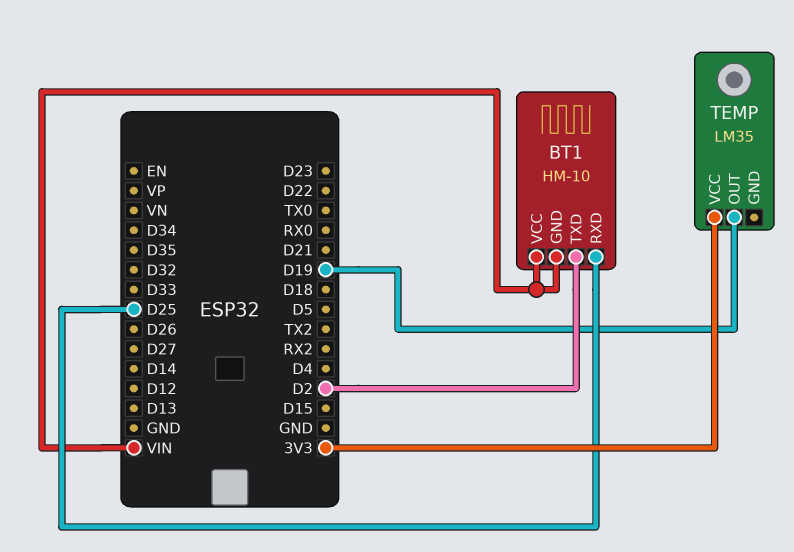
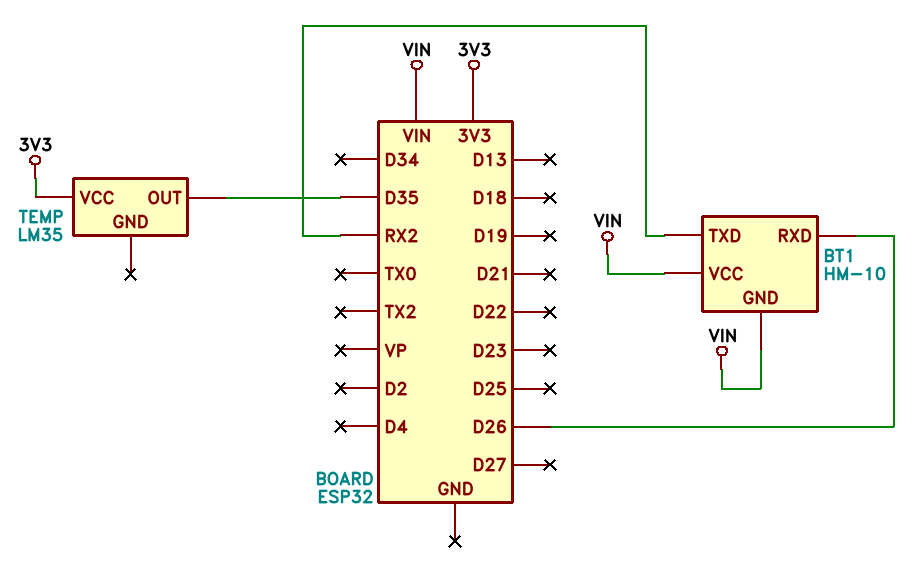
BT1 pin RXD: D25 -> D26
BT1 pin TXD: D2 -> RX2
TEMP pin OUT: D19 -> D35

